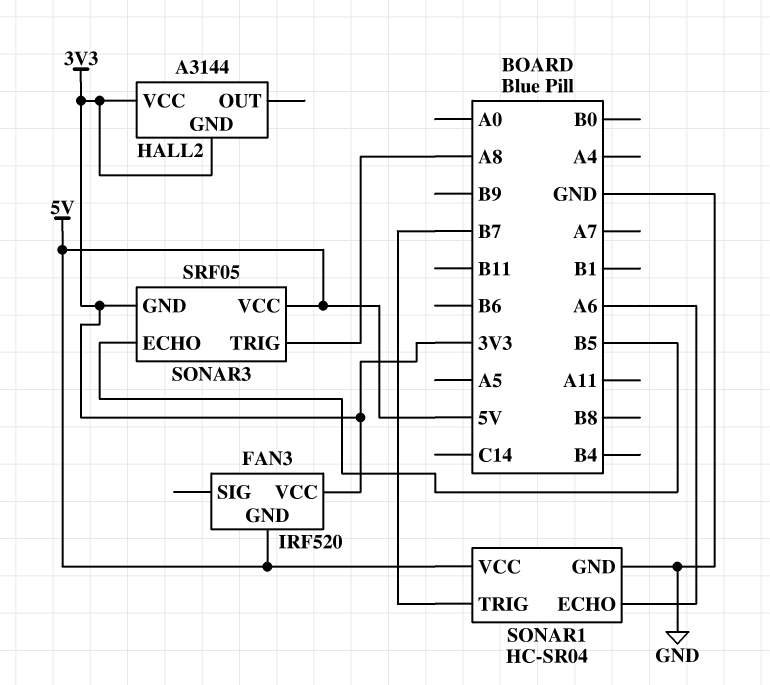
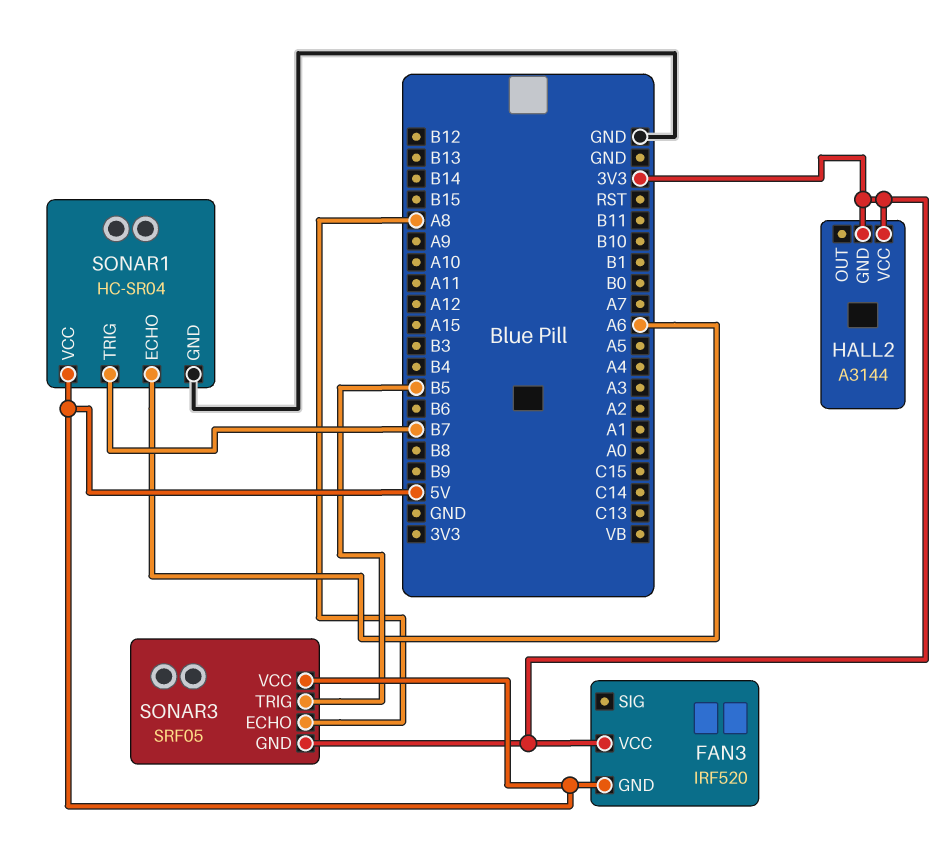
SONAR3 pin ECHO: B5 -> A8
SONAR3 pin TRIG: A8 -> B5

